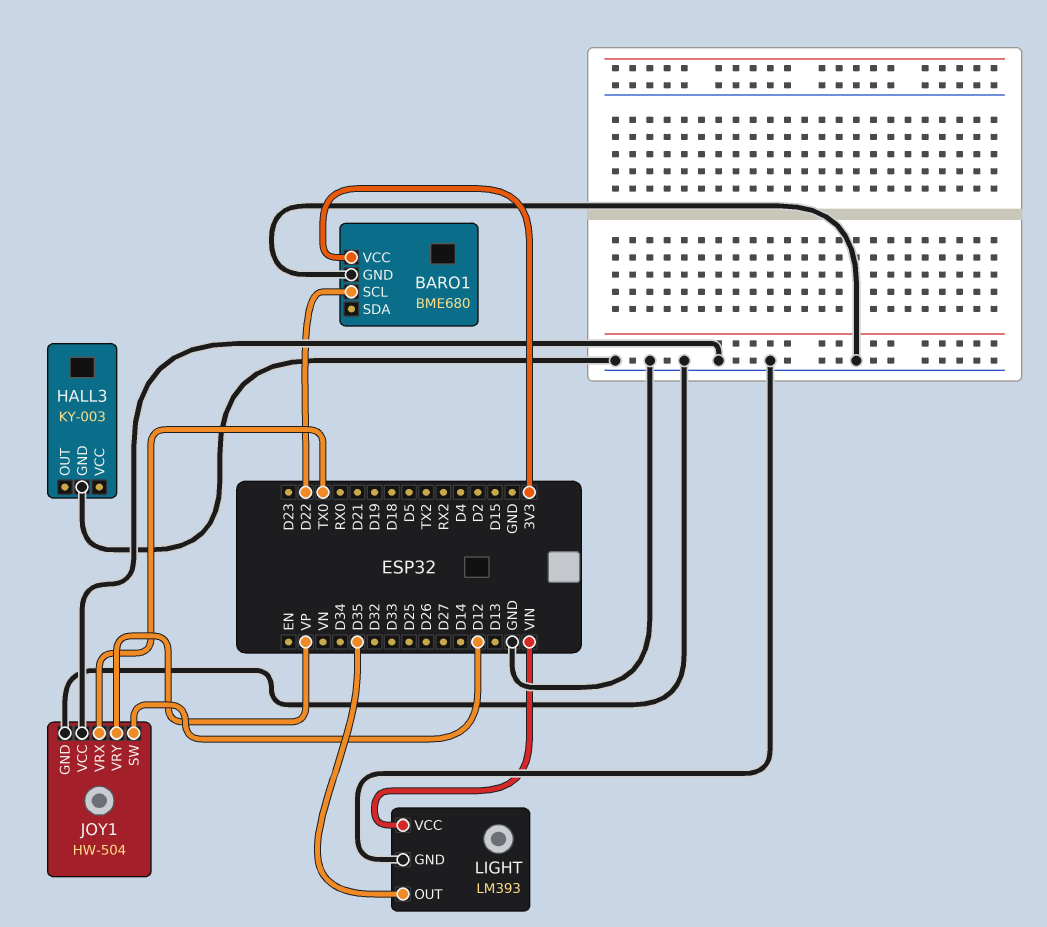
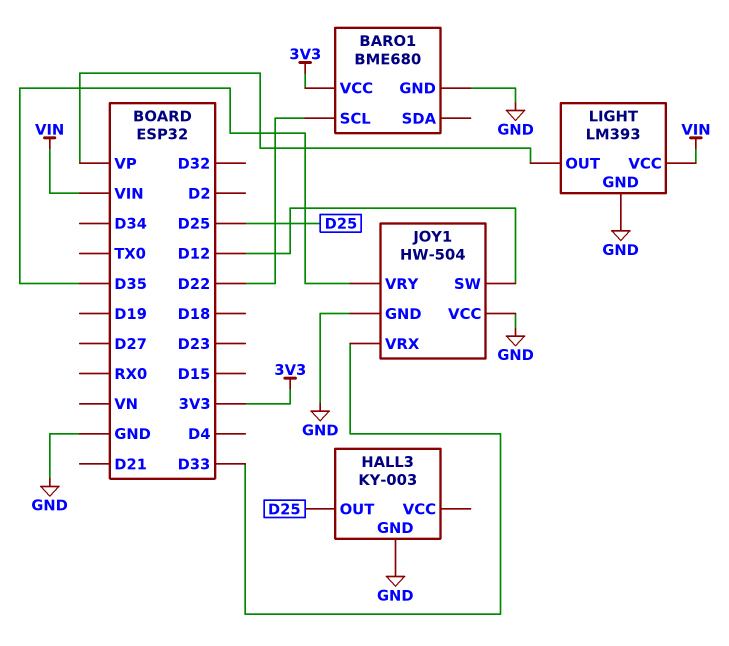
HALL3 pin OUT: none -> D25
JOY1 pin VRX: TX0 -> D33
JOY1 pin VRY: VP -> D35
LIGHT pin OUT: D35 -> VP

